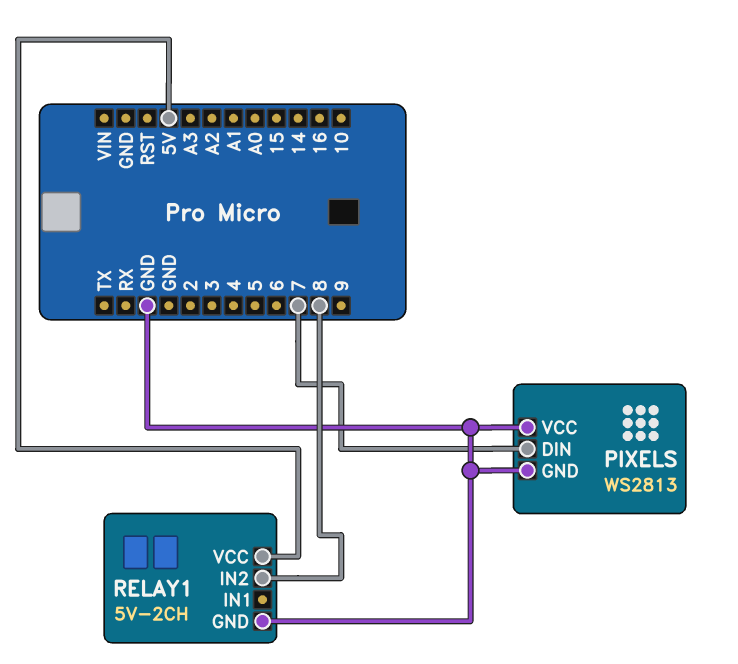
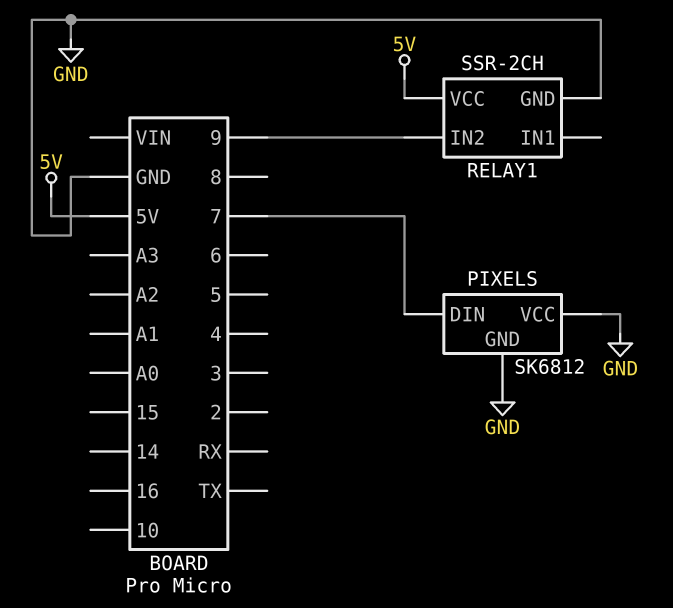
PIXELS: WS2813 -> SK6812
RELAY1: 5V-2CH -> SSR-2CH
RELAY1 pin IN2: 8 -> 9

